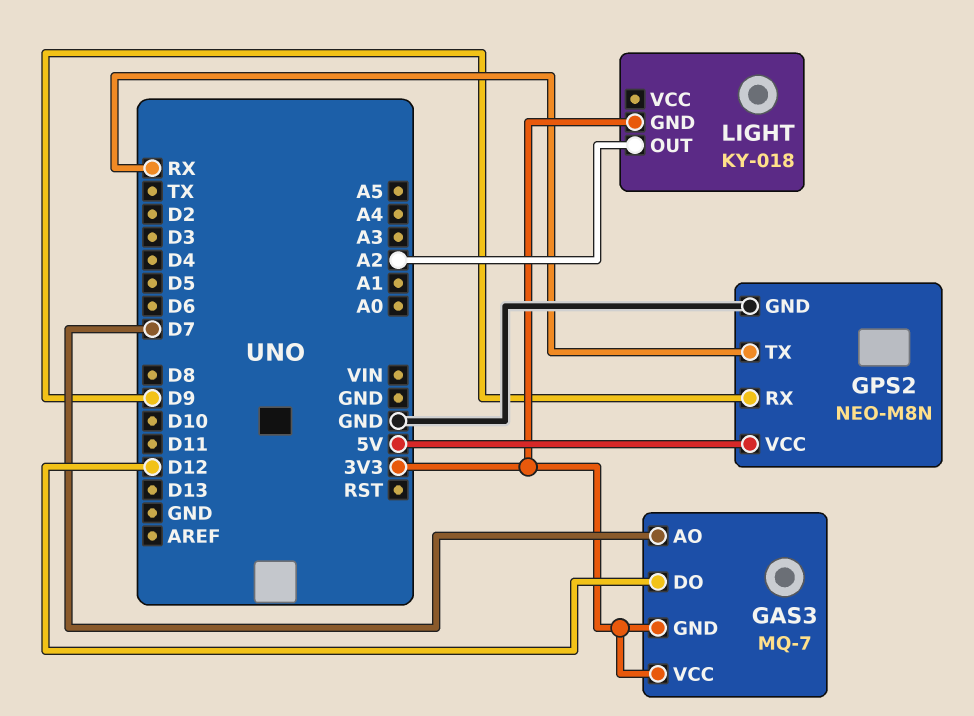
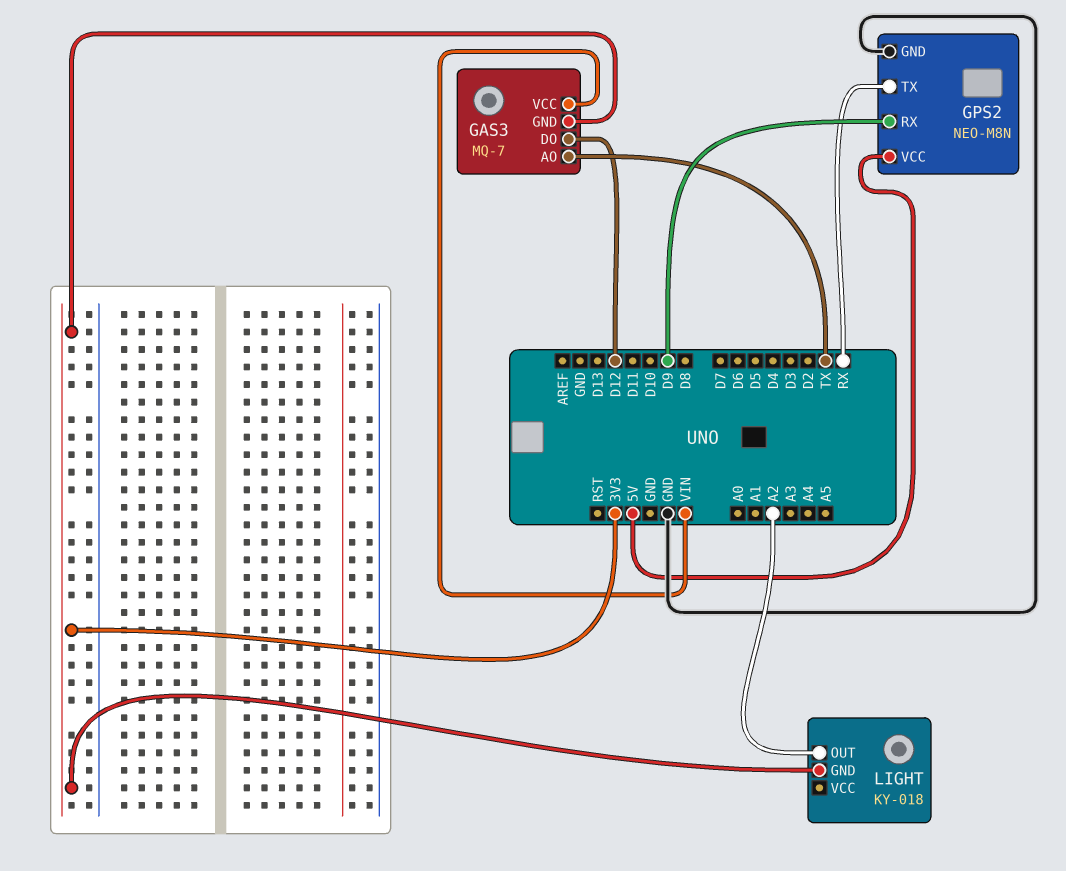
GAS3 pin AO: D7 -> TX
GAS3 pin VCC: 3V3 -> VIN

